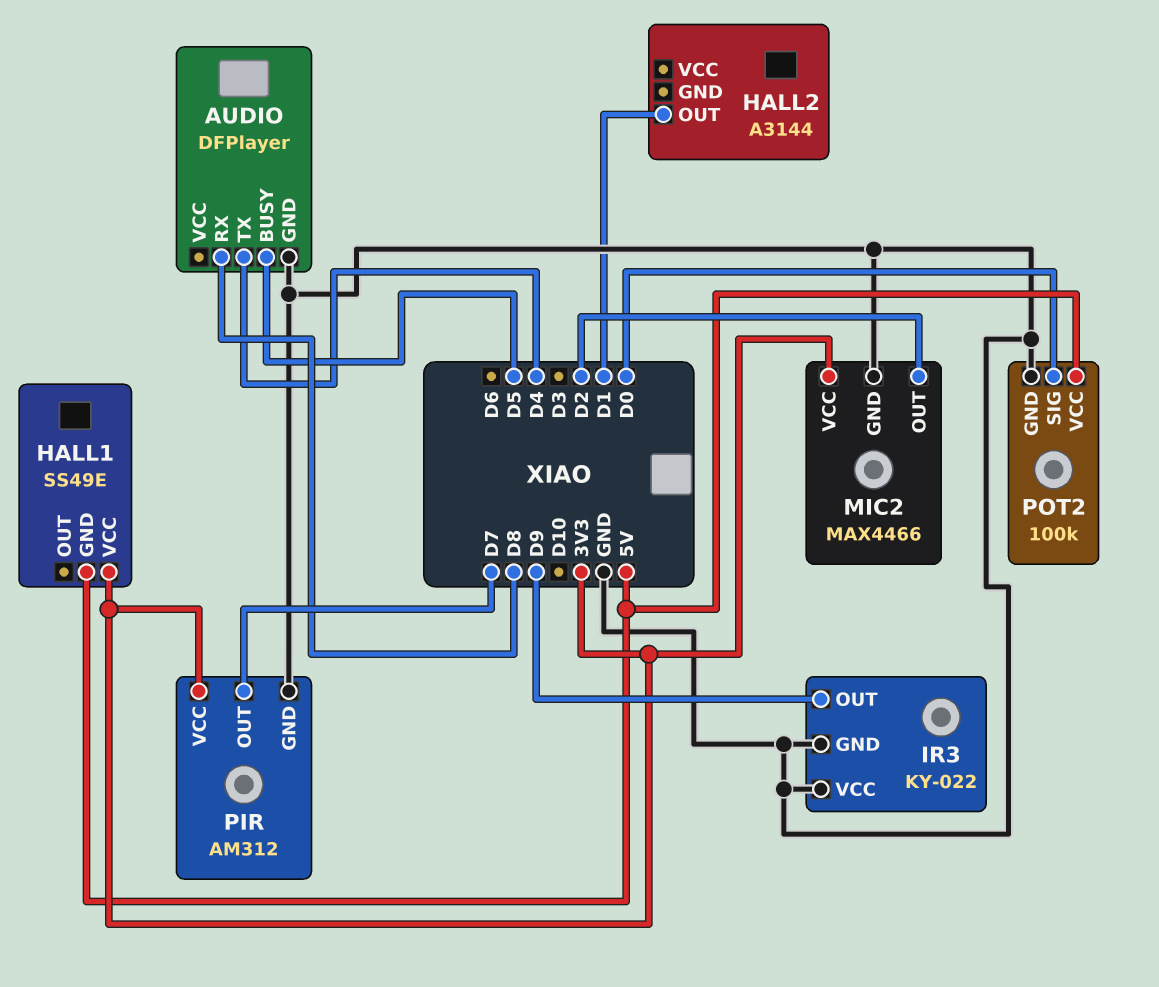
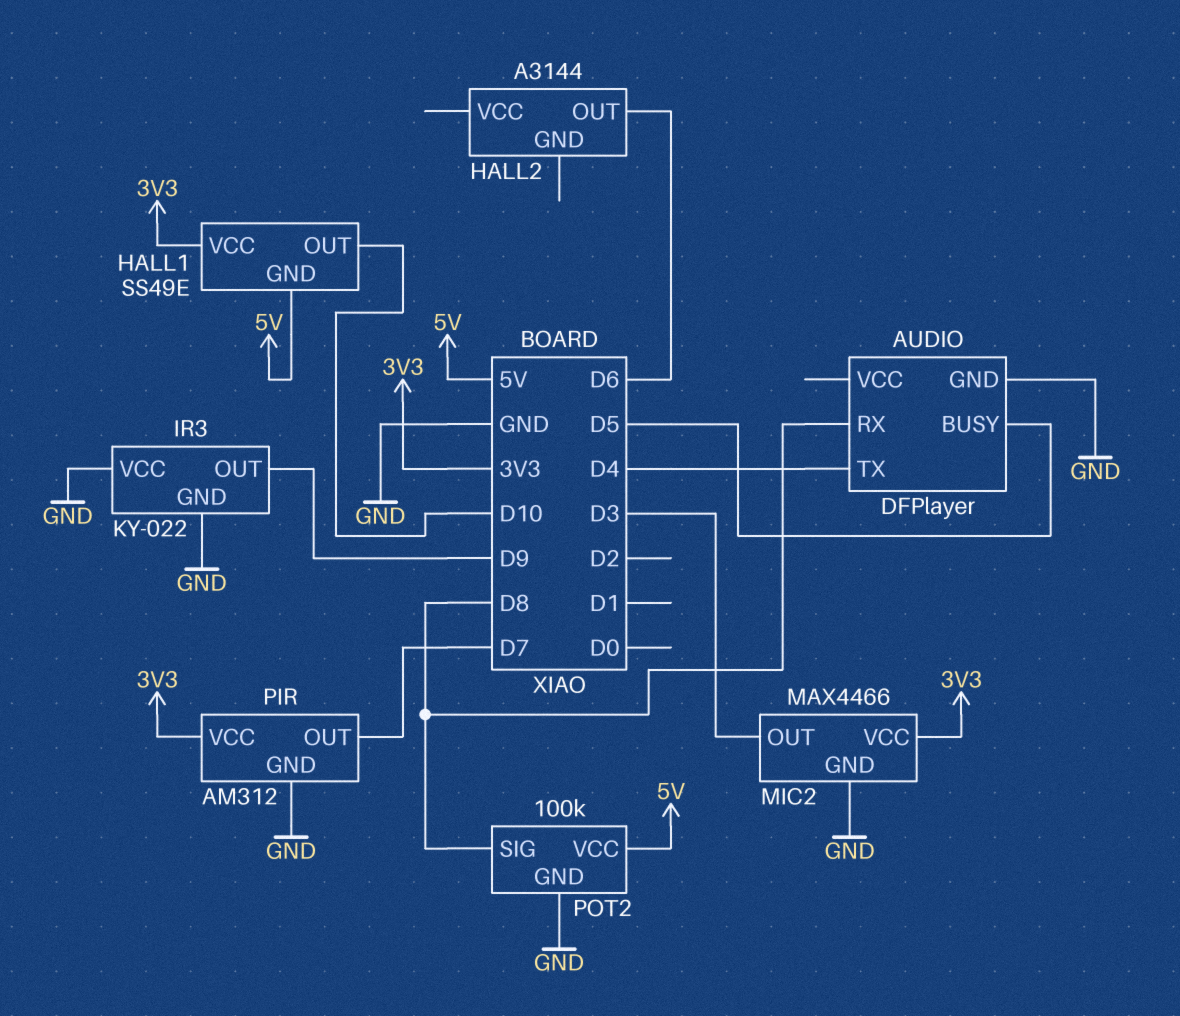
HALL1 pin OUT: none -> D10
HALL2 pin OUT: D1 -> D6
MIC2 pin OUT: D2 -> D3
POT2 pin SIG: D0 -> D8

